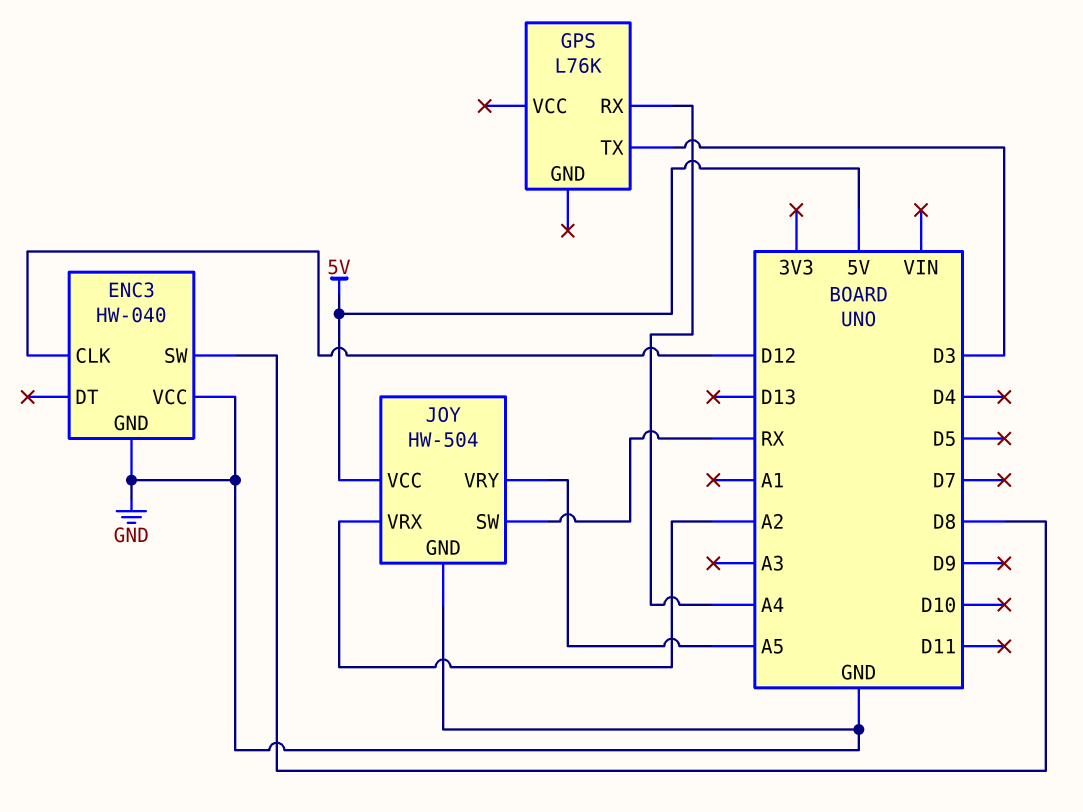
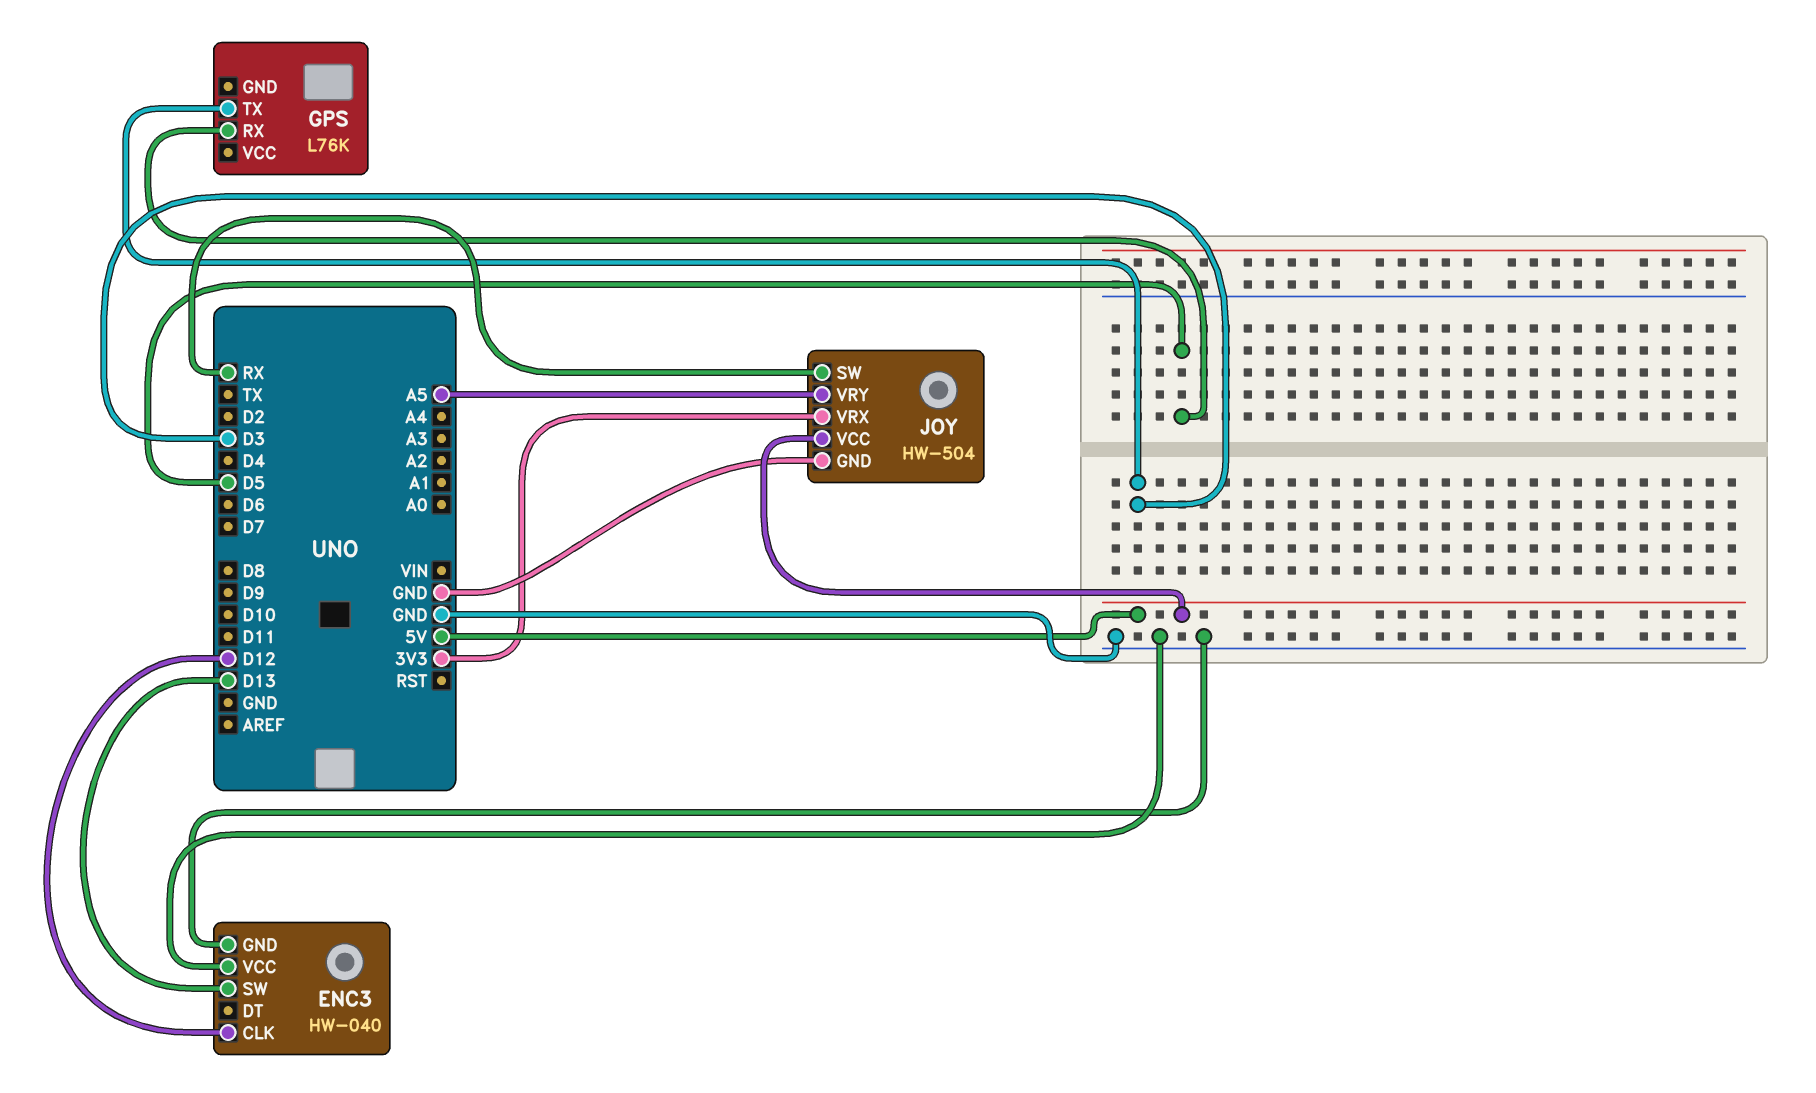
ENC3 pin SW: D8 -> D13
GPS pin RX: A4 -> D5
JOY pin VRX: A2 -> 3V3

